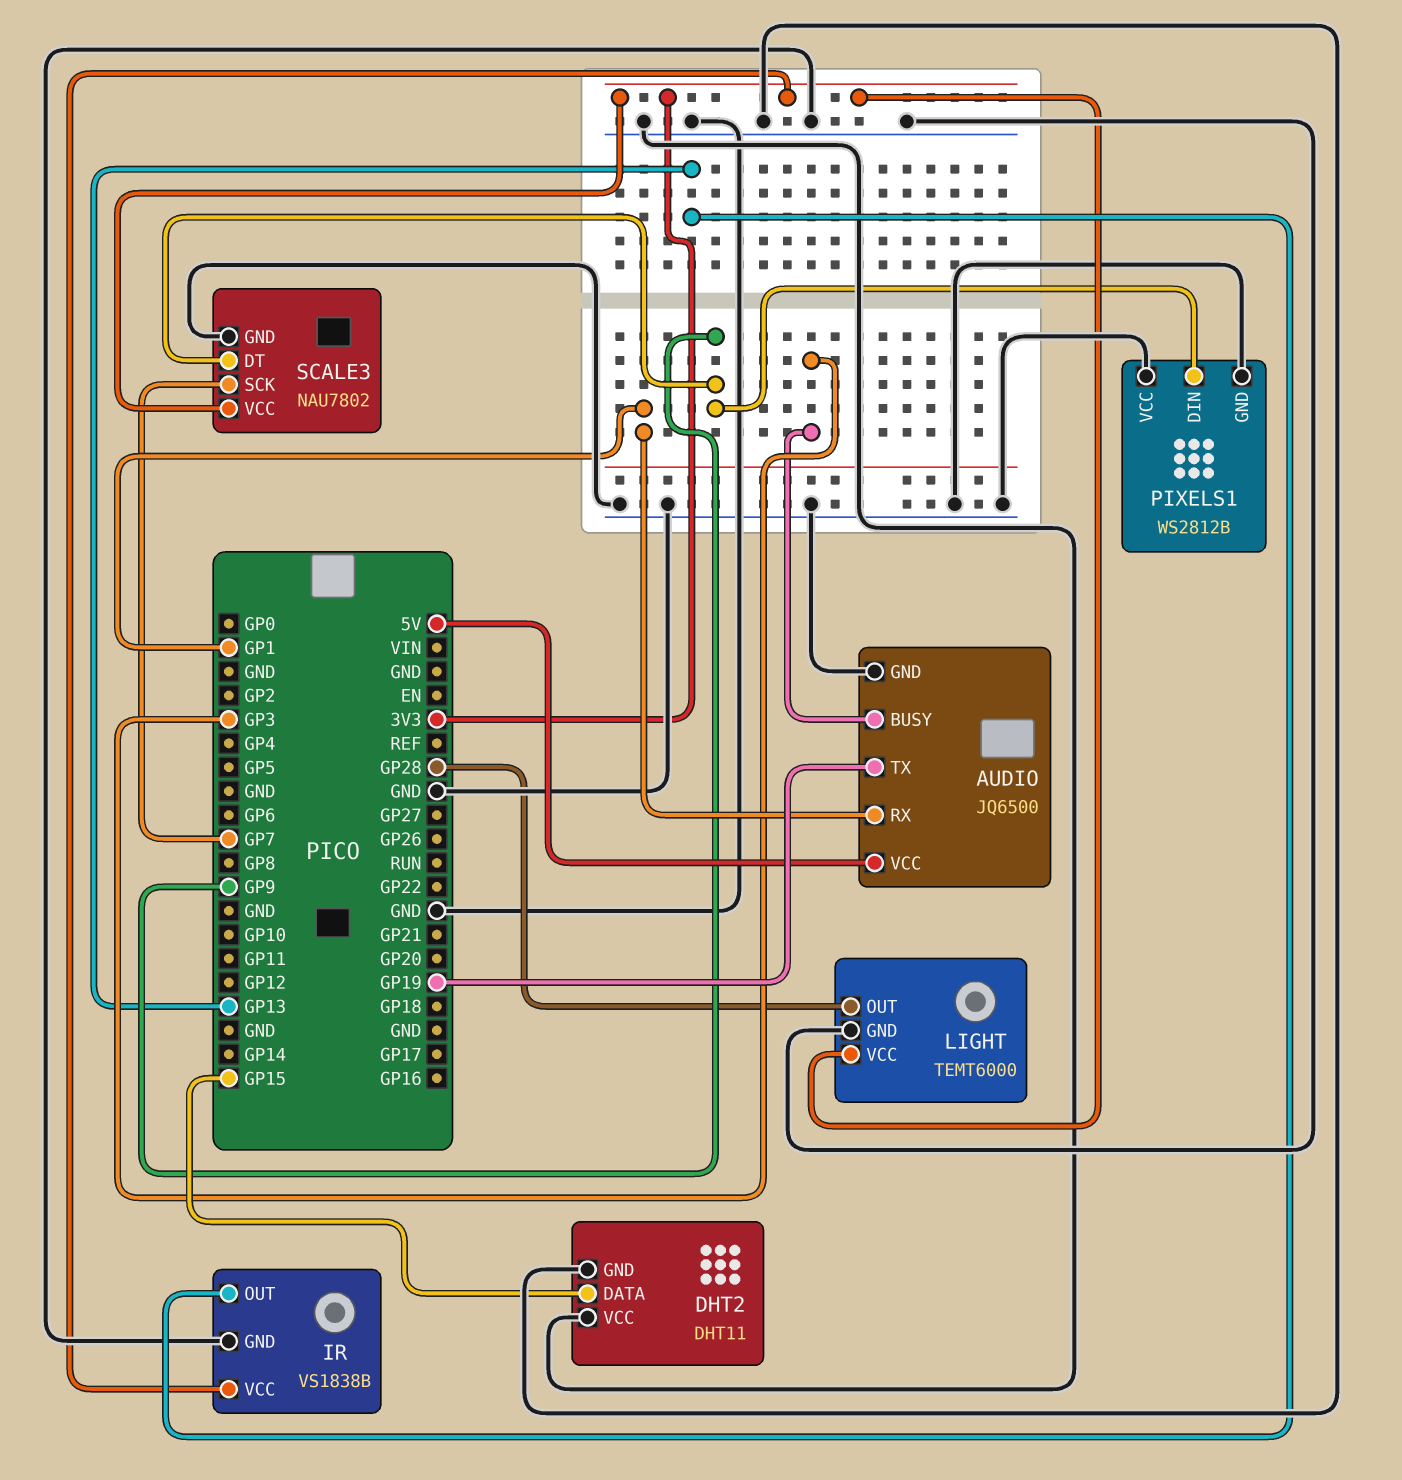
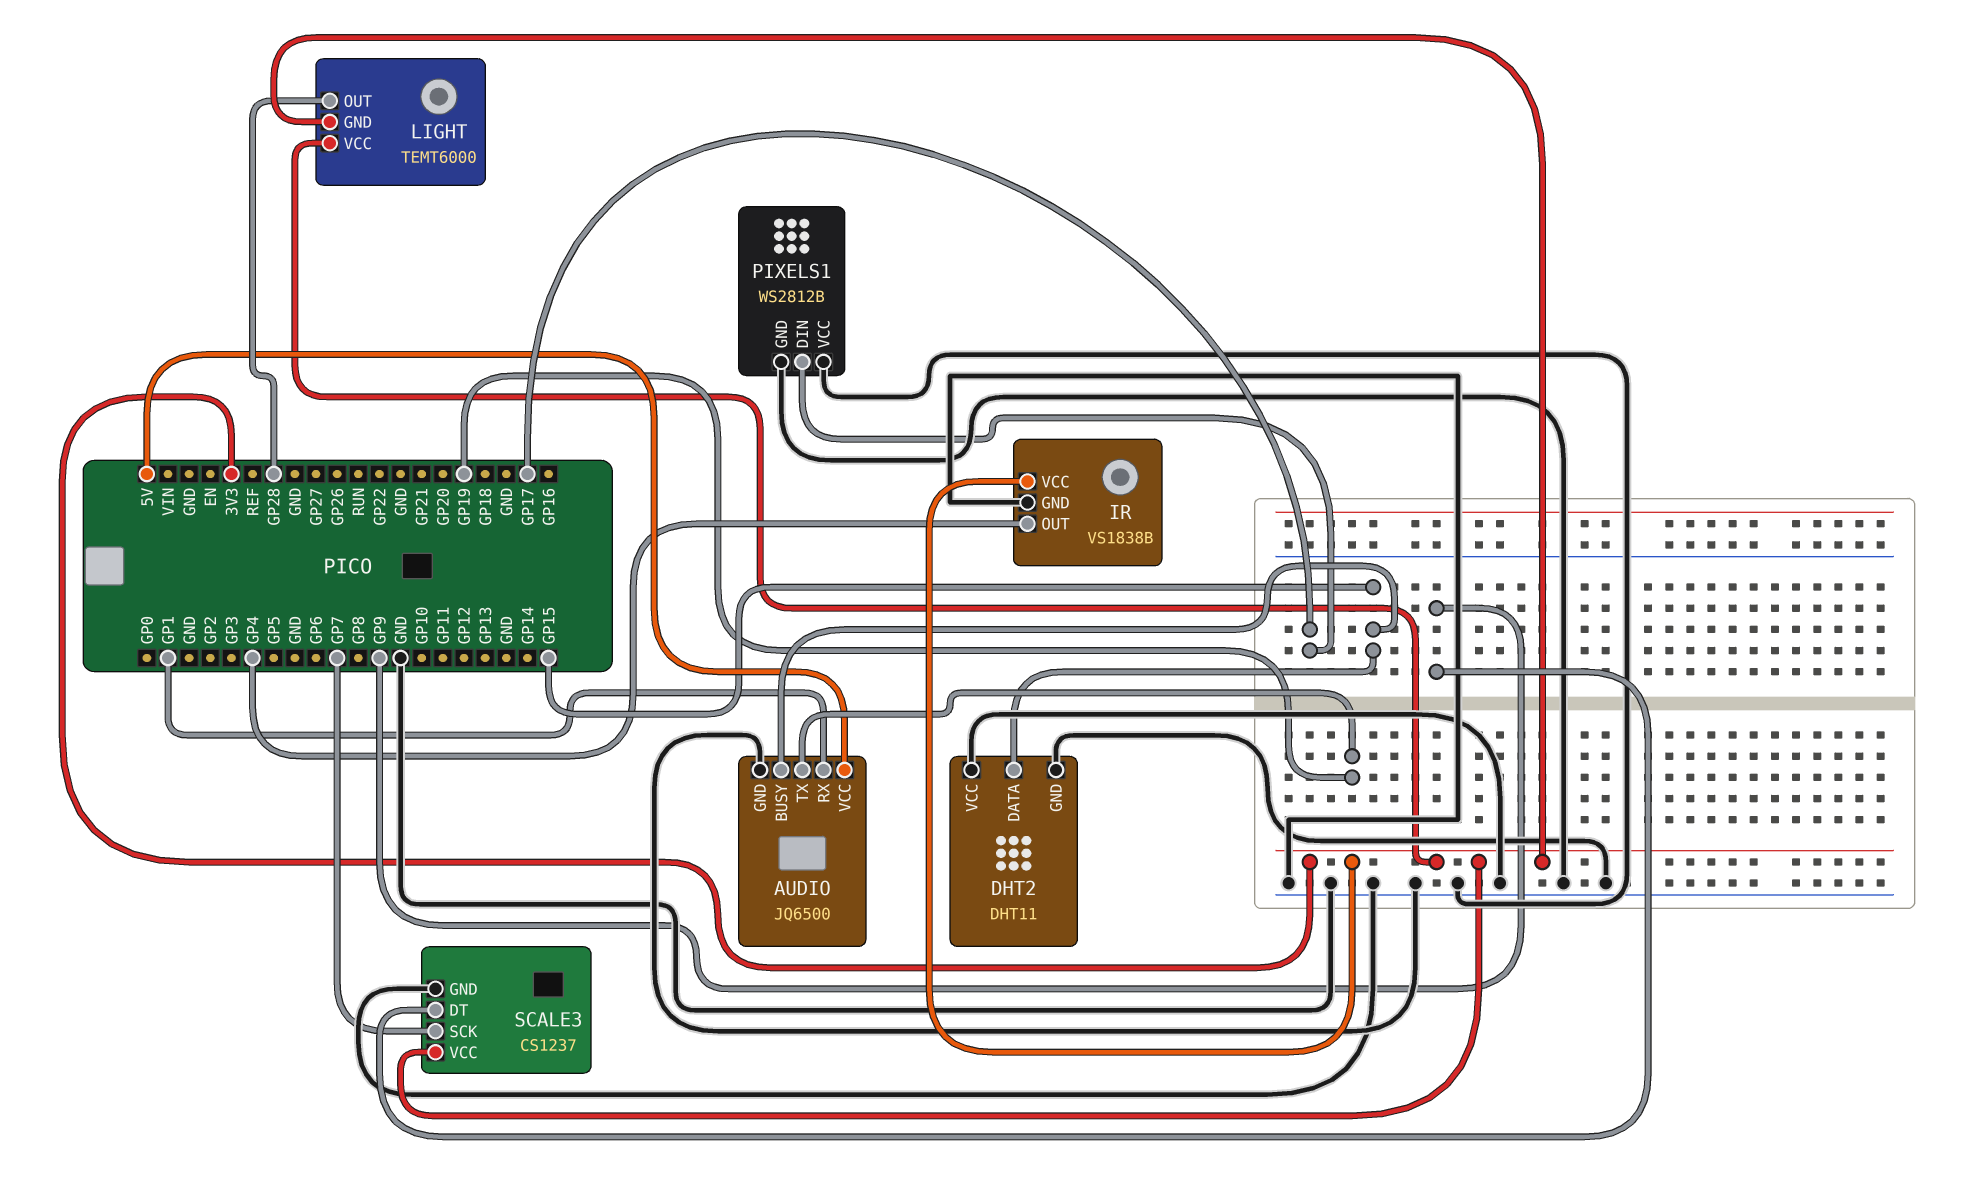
AUDIO pin BUSY: GP3 -> GP15
IR pin OUT: GP13 -> GP4
LIGHT pin GND: GND -> 3V3
PIXELS1 pin DIN: GP9 -> GP17
SCALE3: NAU7802 -> CS1237

